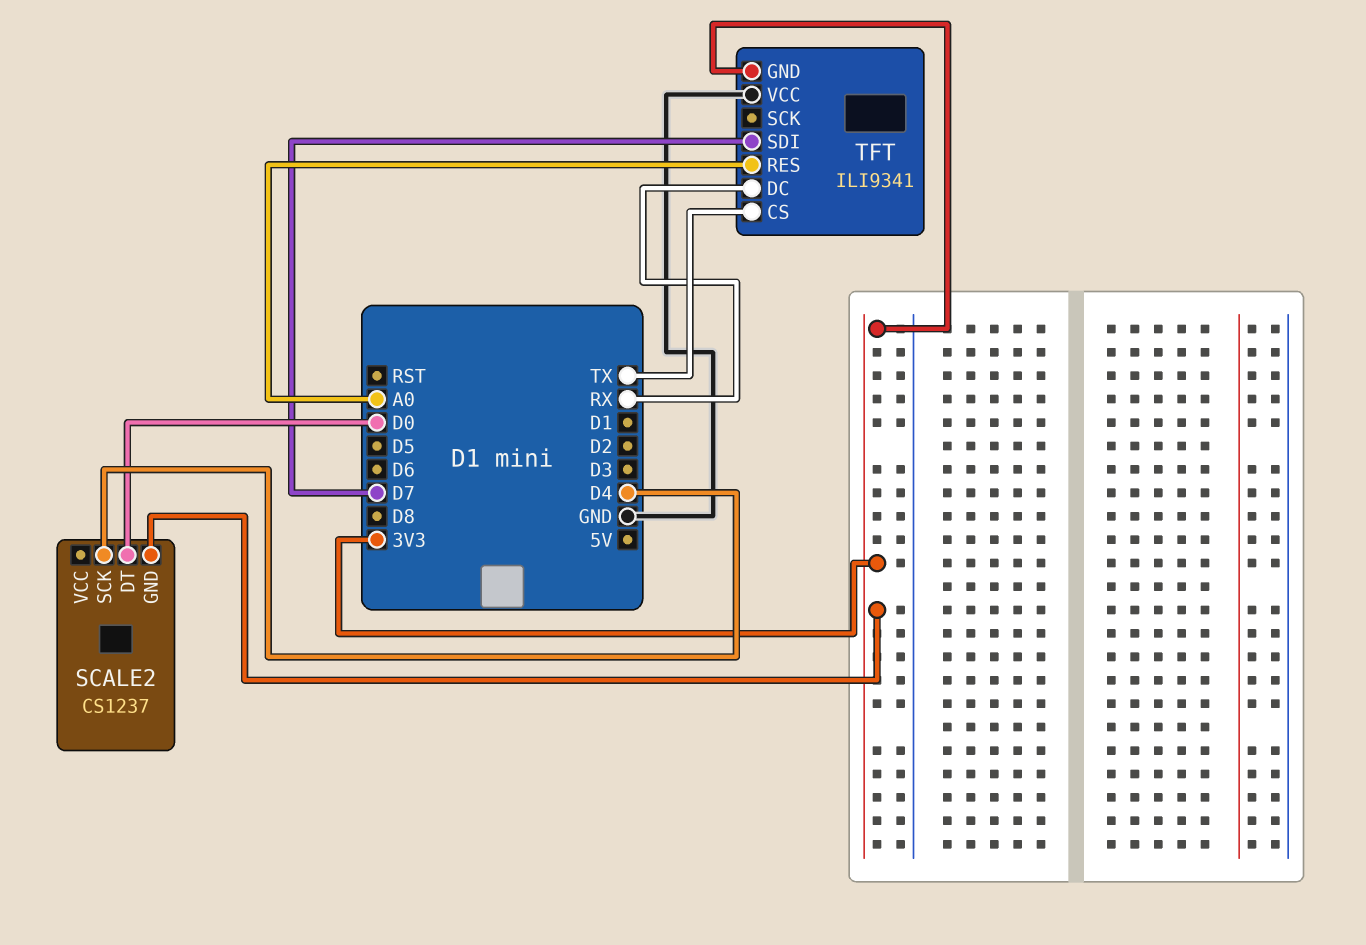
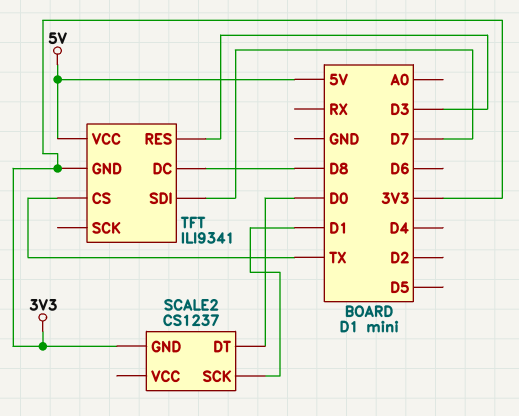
SCALE2 pin SCK: D4 -> D1
TFT pin DC: RX -> D8
TFT pin RES: A0 -> D3
TFT pin VCC: GND -> 5V

